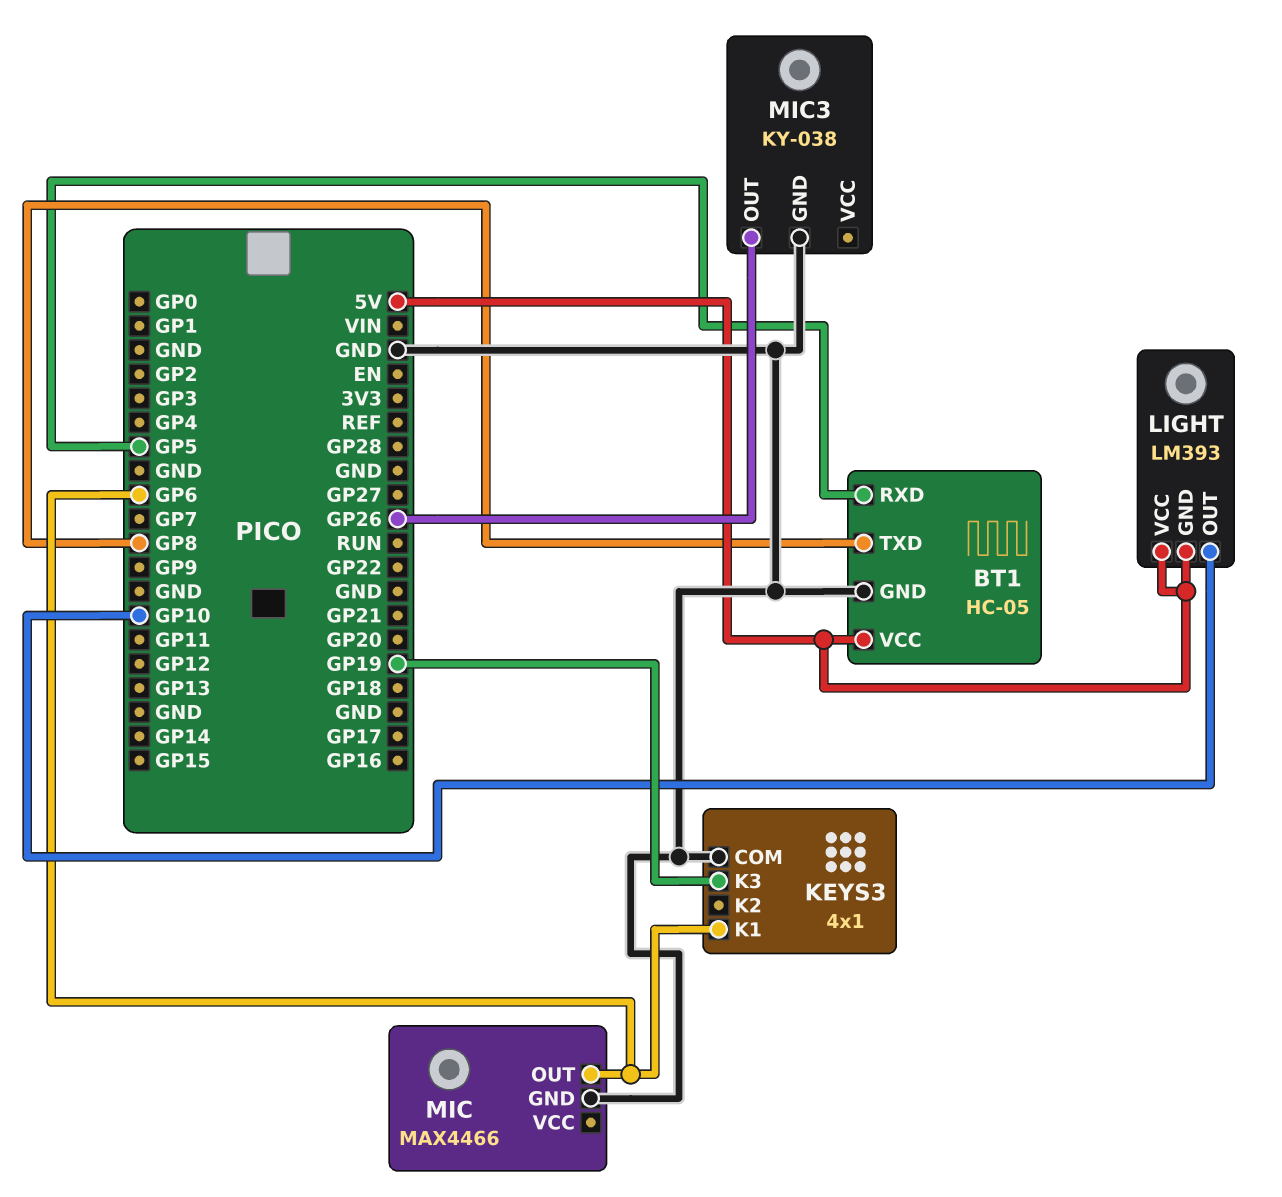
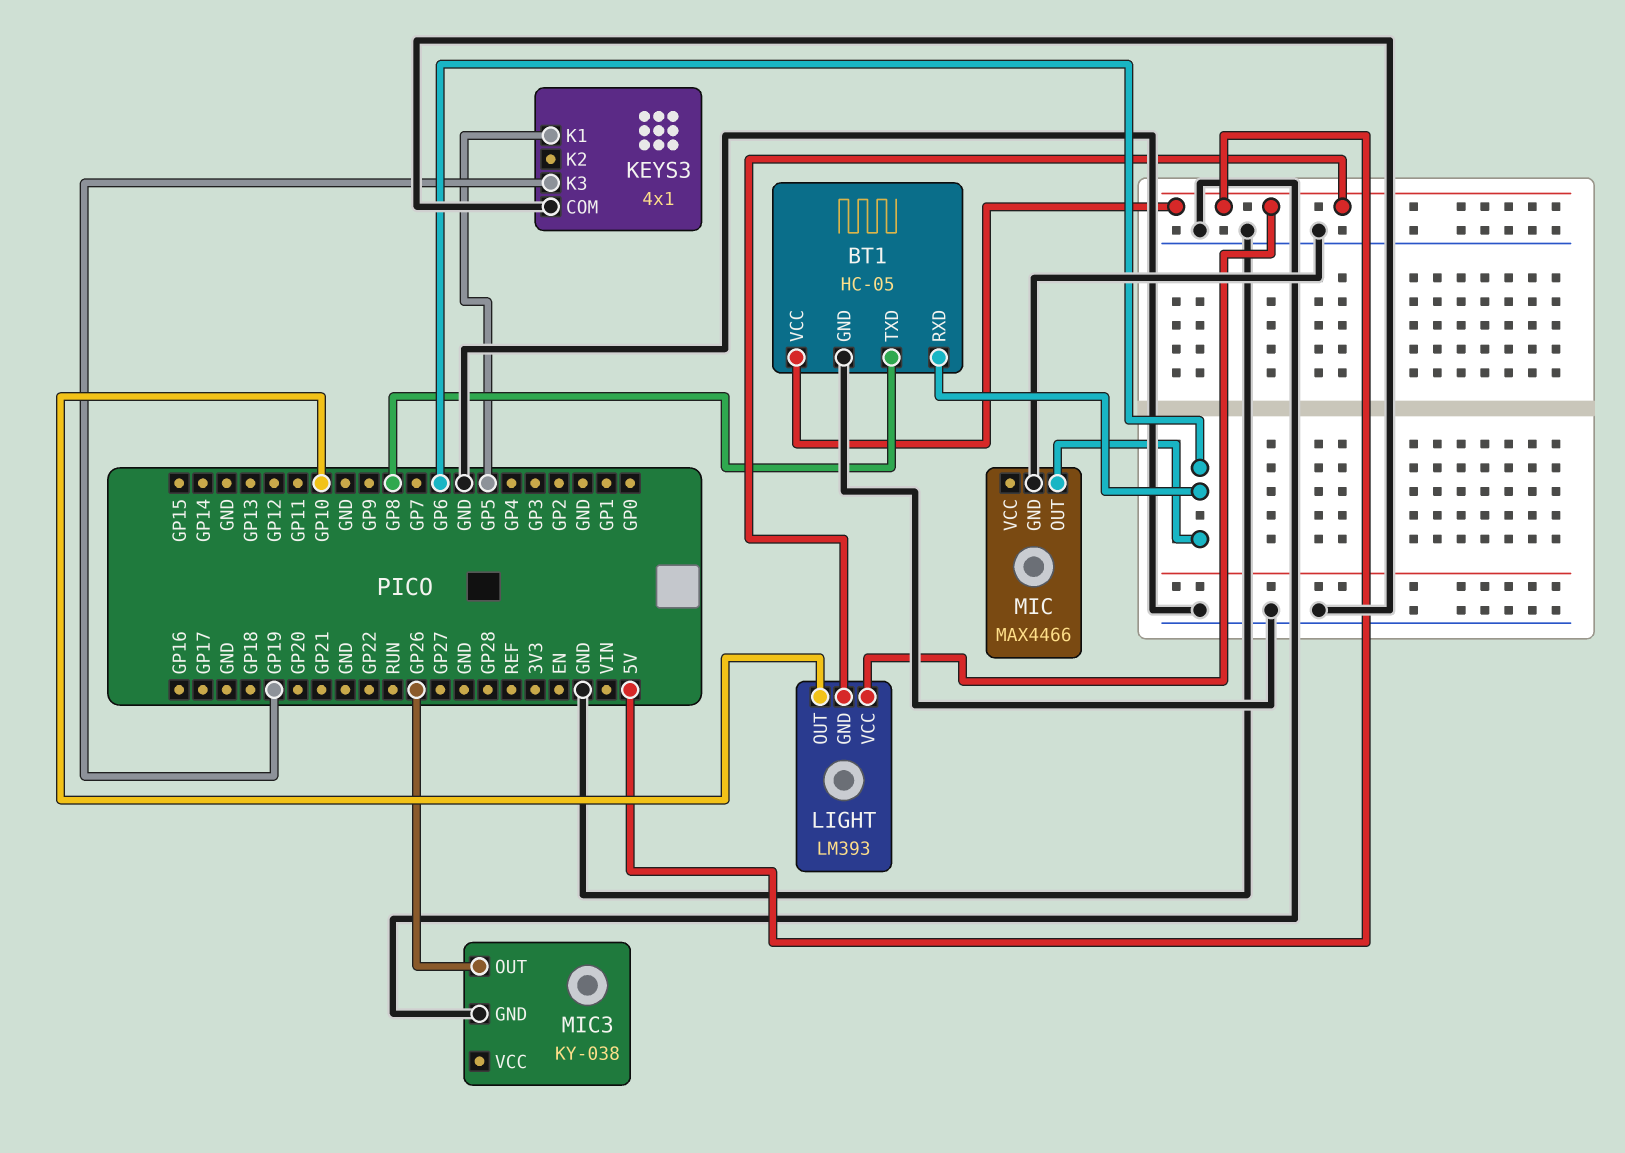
BT1 pin RXD: GP5 -> GP6
KEYS3 pin K1: GP6 -> GP5

